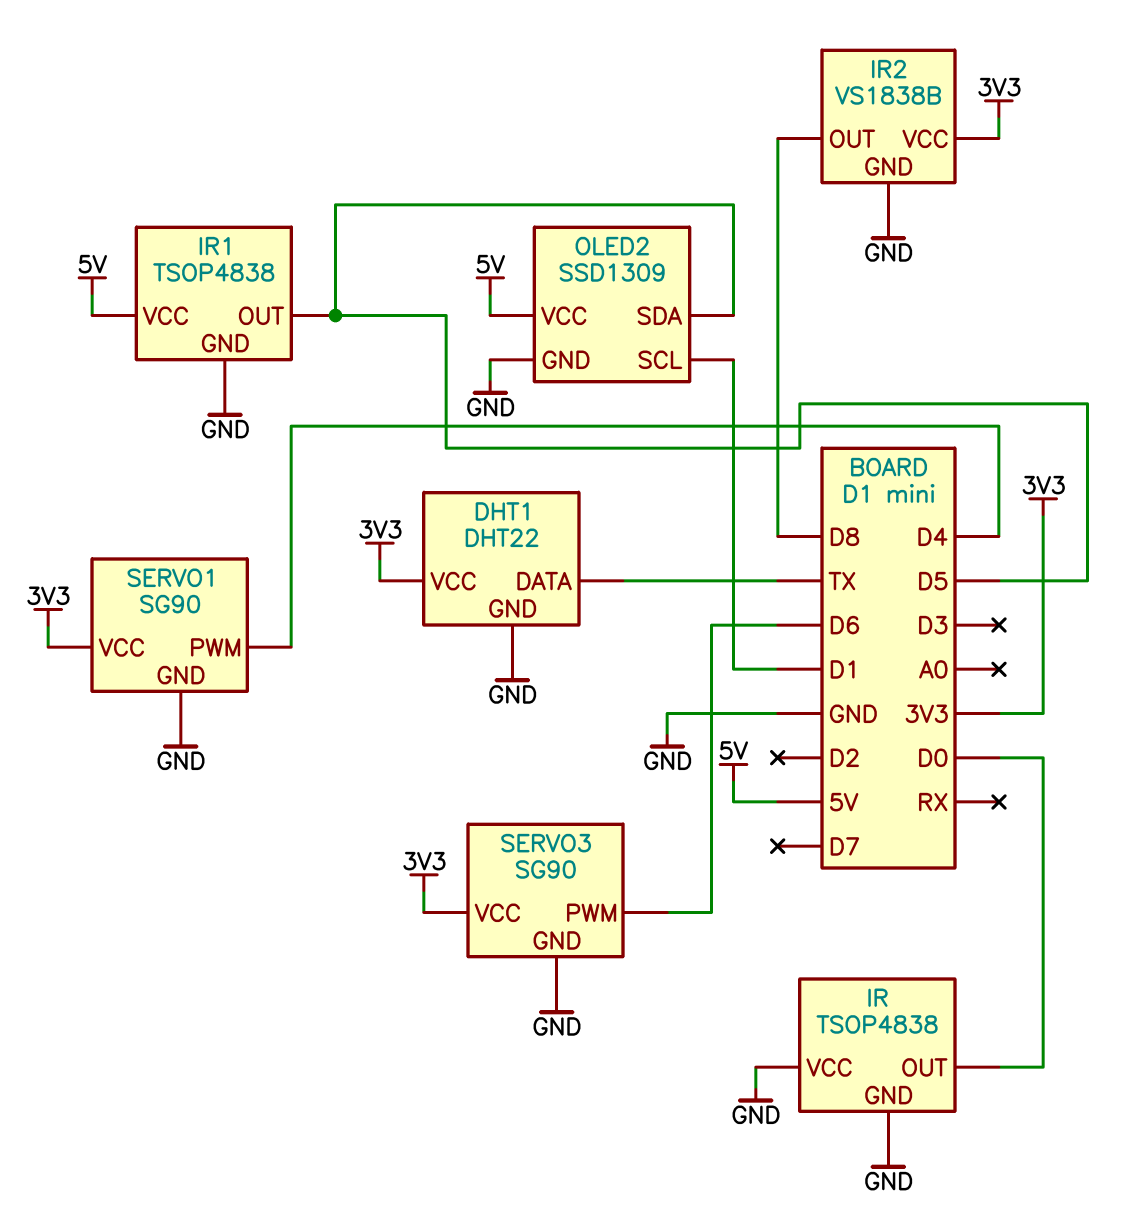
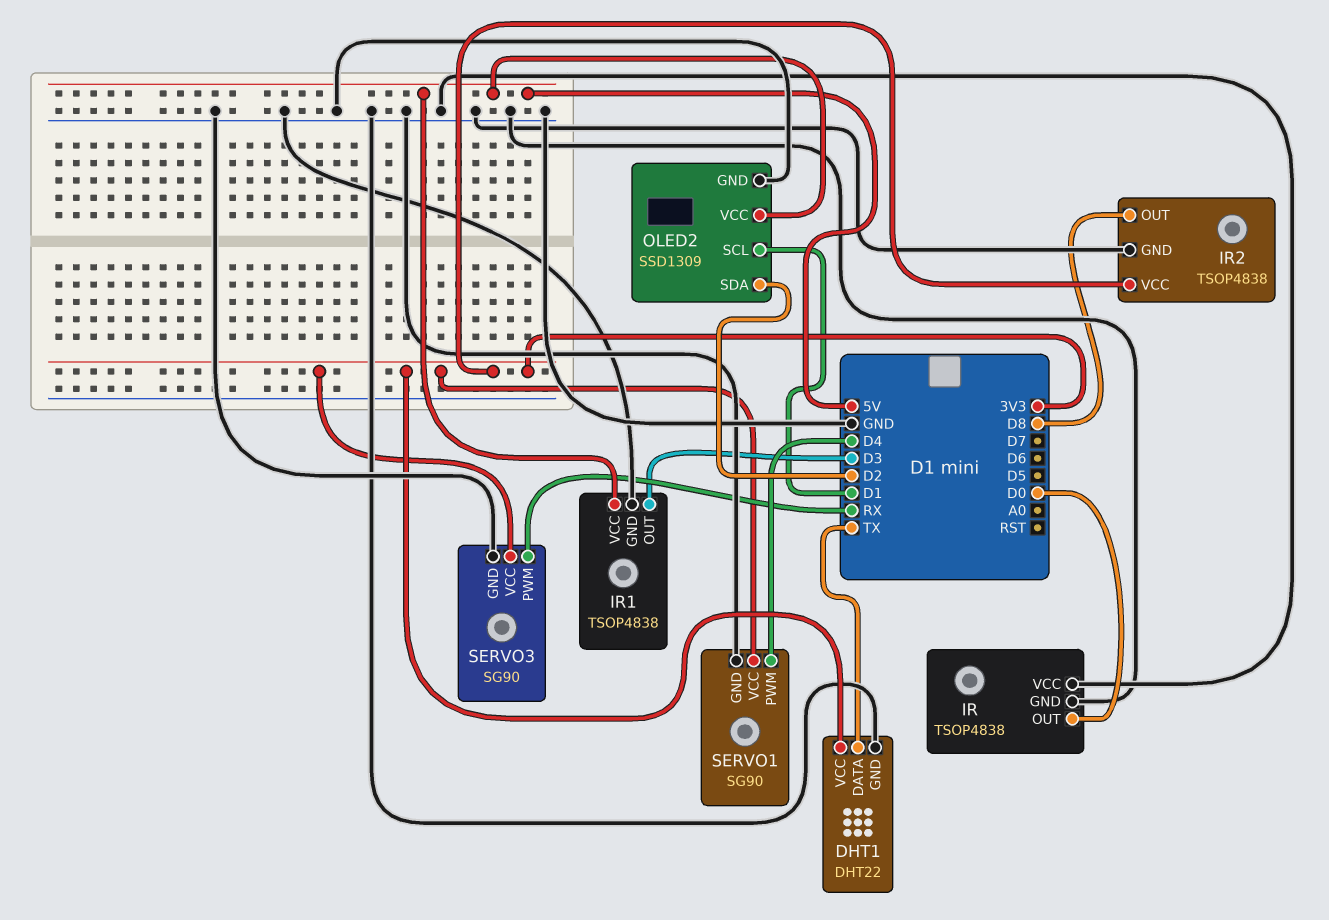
IR1 pin OUT: D5 -> D3
IR2: VS1838B -> TSOP4838
OLED2 pin SDA: D5 -> D2
SERVO3 pin PWM: D6 -> RX

